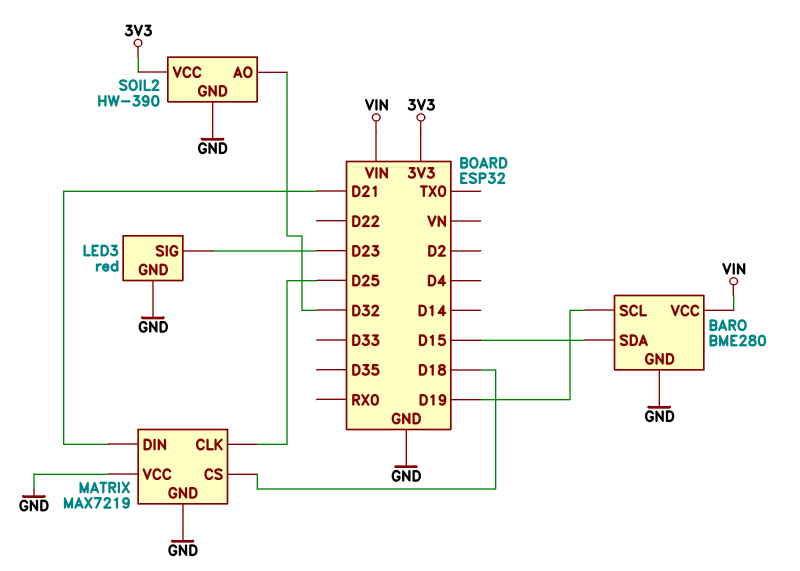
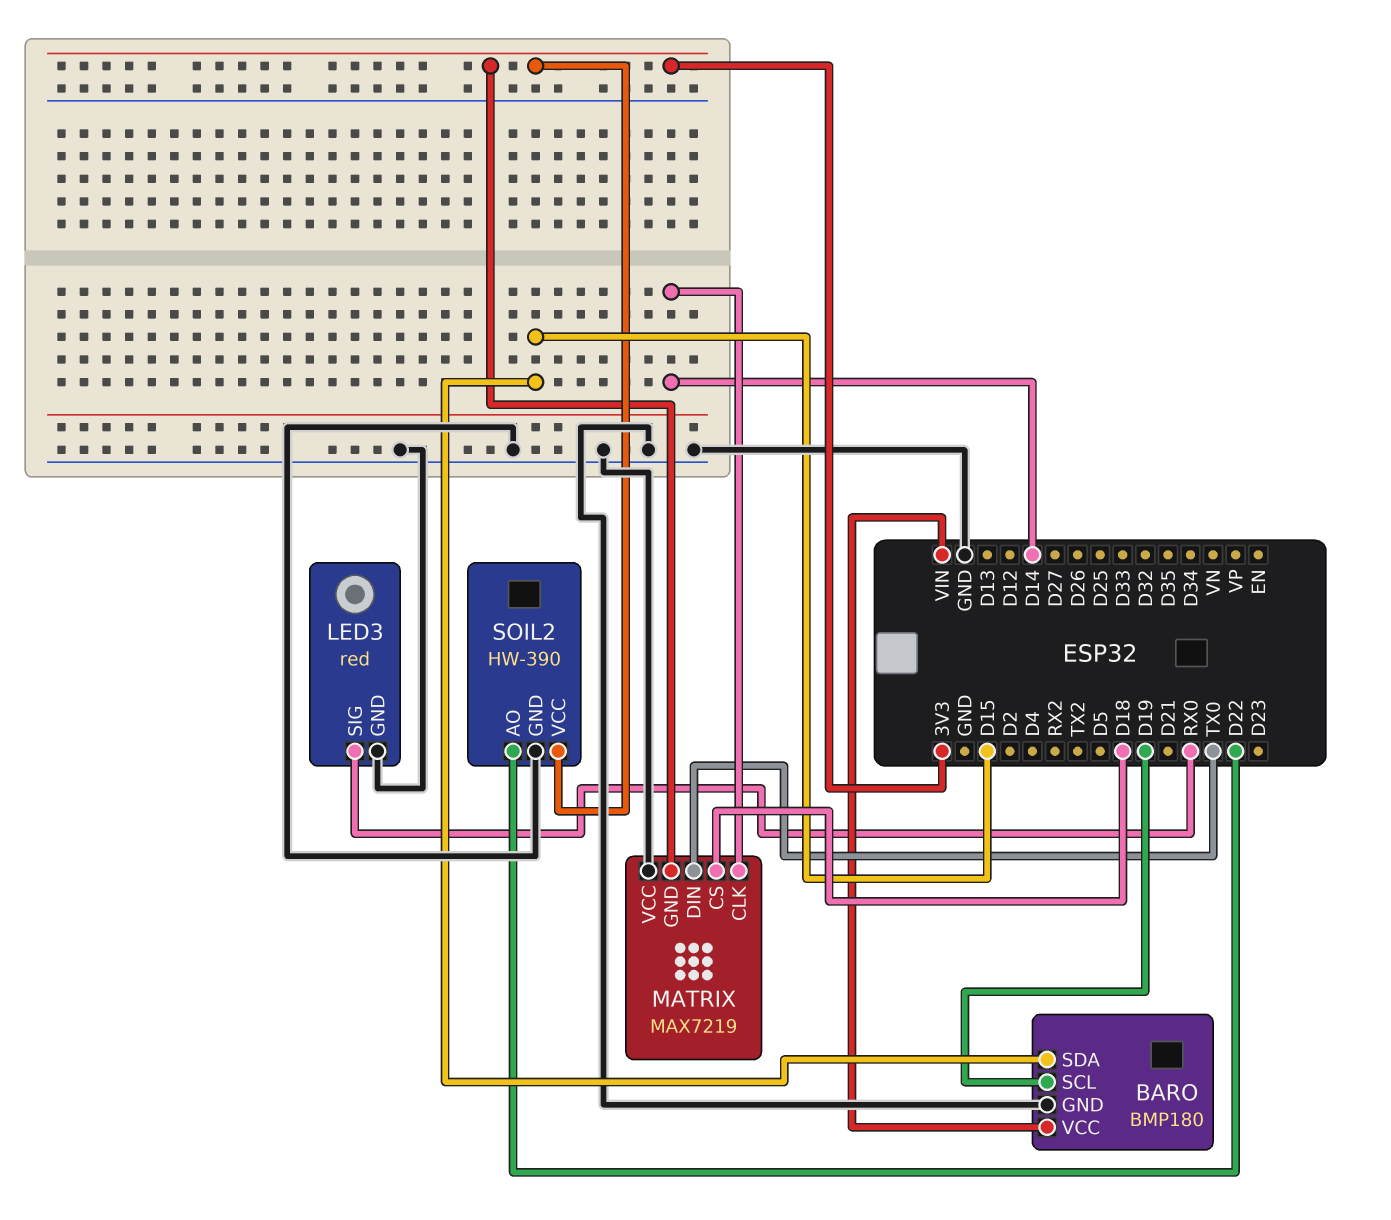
BARO: BME280 -> BMP180
LED3 pin SIG: D23 -> RX0
MATRIX pin CLK: D25 -> D14
MATRIX pin DIN: D21 -> TX0
MATRIX pin GND: GND -> 3V3
SOIL2 pin AO: D32 -> D22

